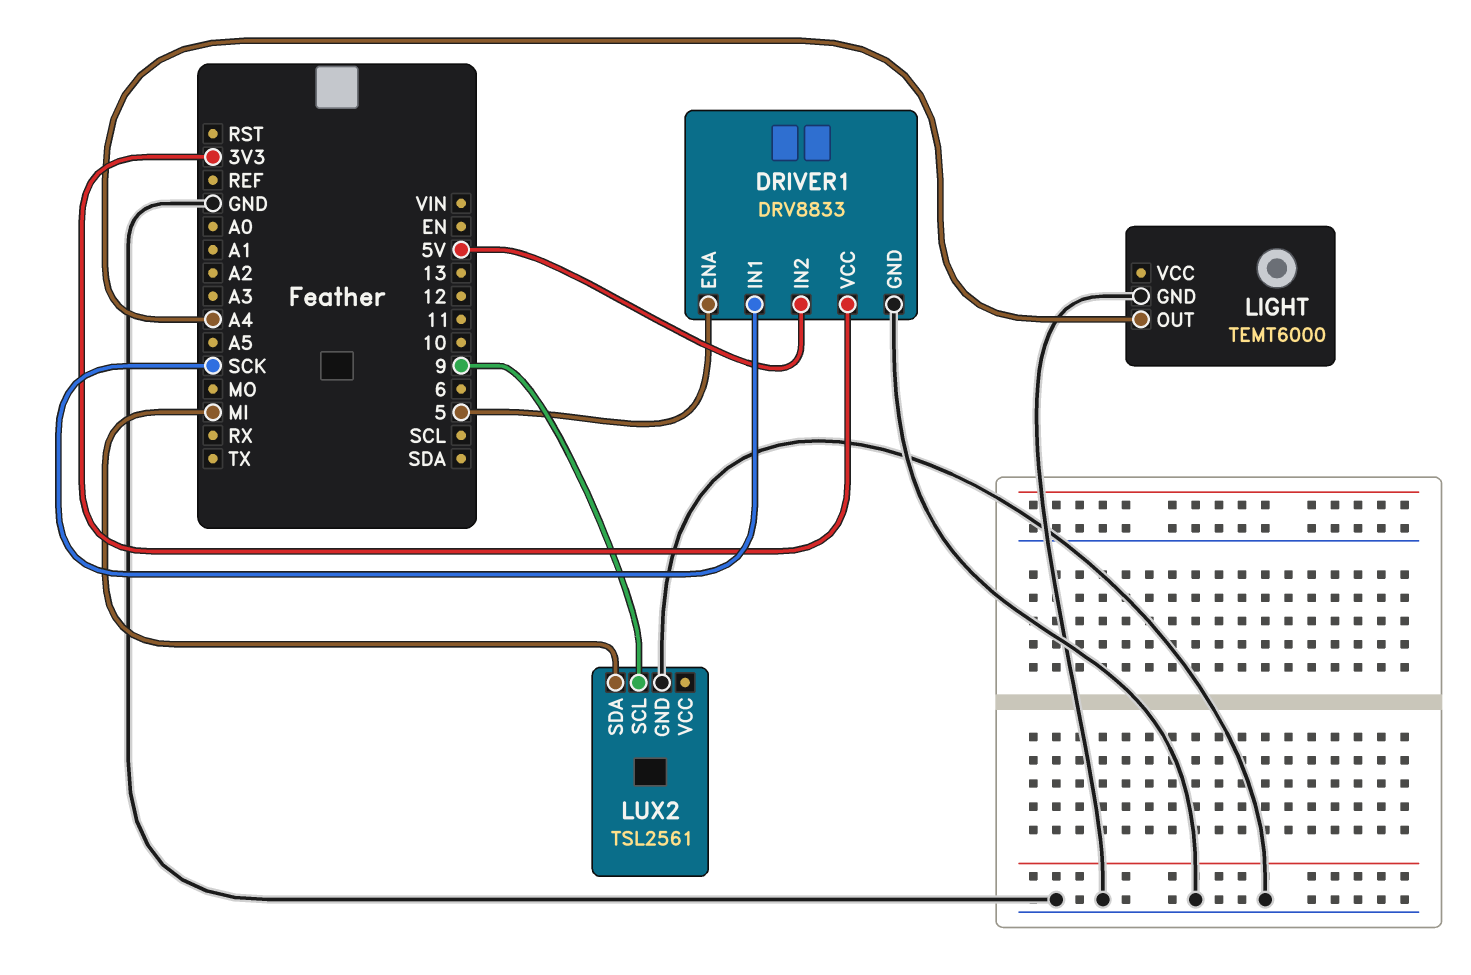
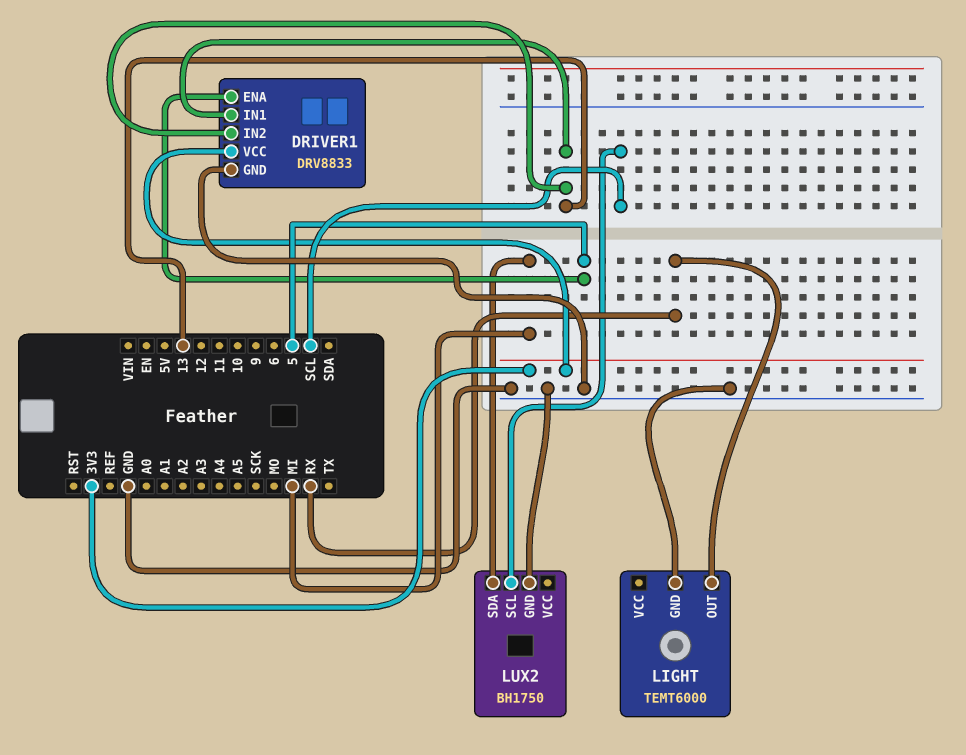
DRIVER1 pin IN1: SCK -> 13
DRIVER1 pin IN2: 5V -> 13
LIGHT pin OUT: A4 -> RX
LUX2: TSL2561 -> BH1750
LUX2 pin SCL: 9 -> SCL

